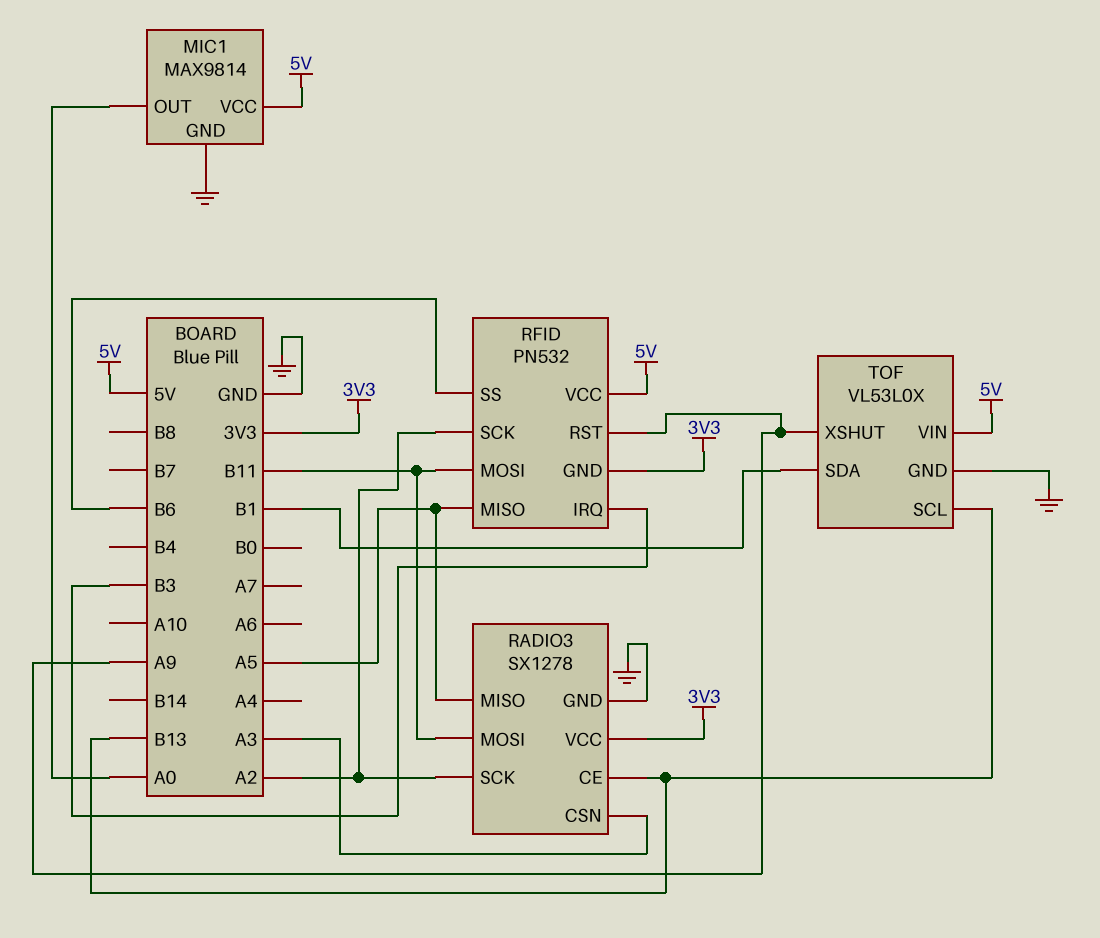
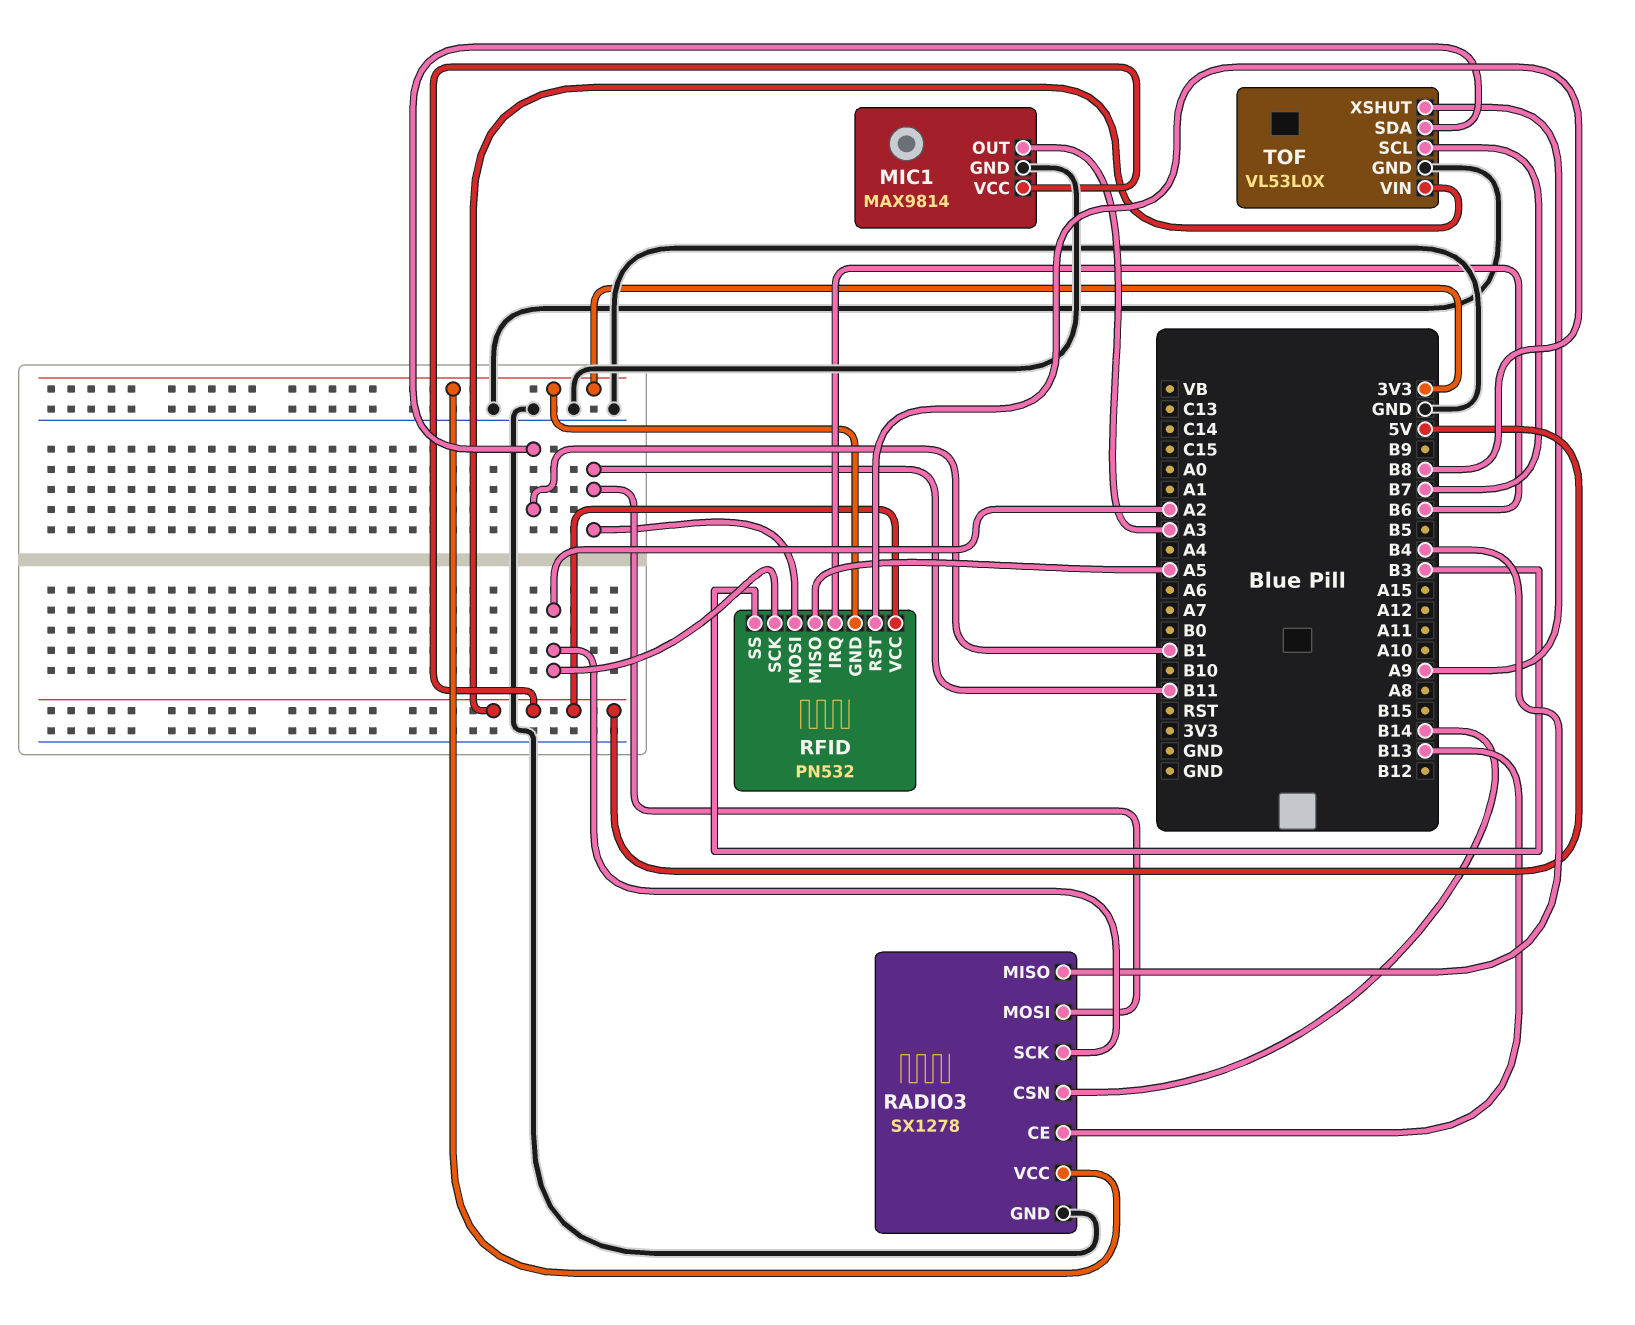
MIC1 pin OUT: A0 -> A3
RADIO3 pin CSN: A3 -> B14
RADIO3 pin MISO: A5 -> B4
RFID pin IRQ: B3 -> B6
RFID pin RST: A9 -> B8
RFID pin SS: B6 -> B3
TOF pin SCL: B13 -> B7

